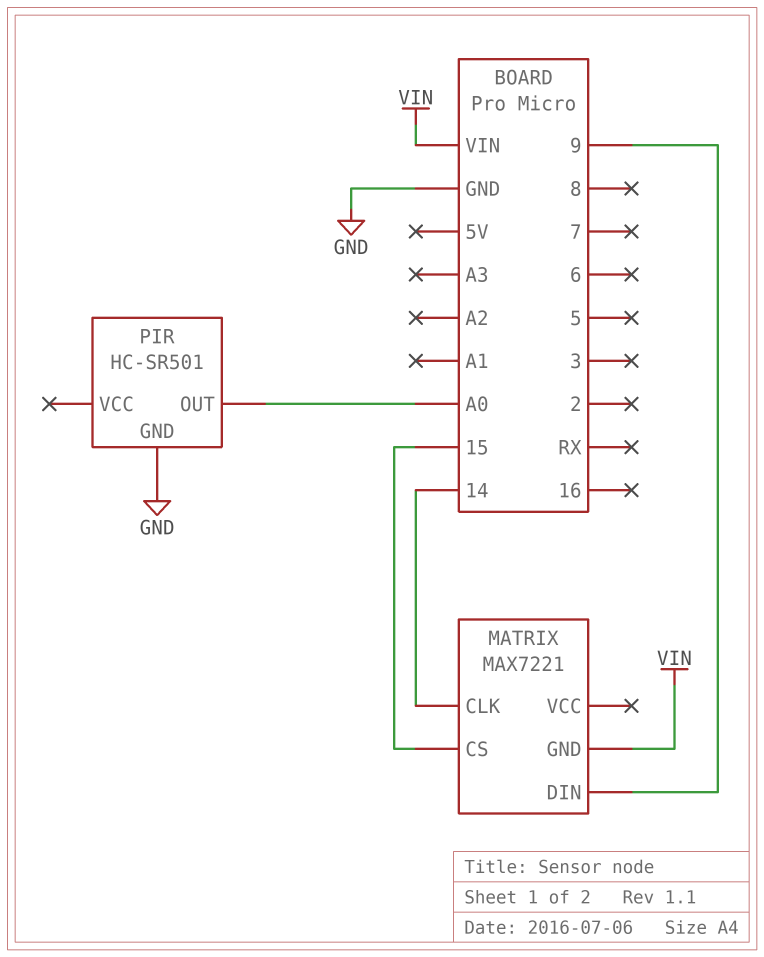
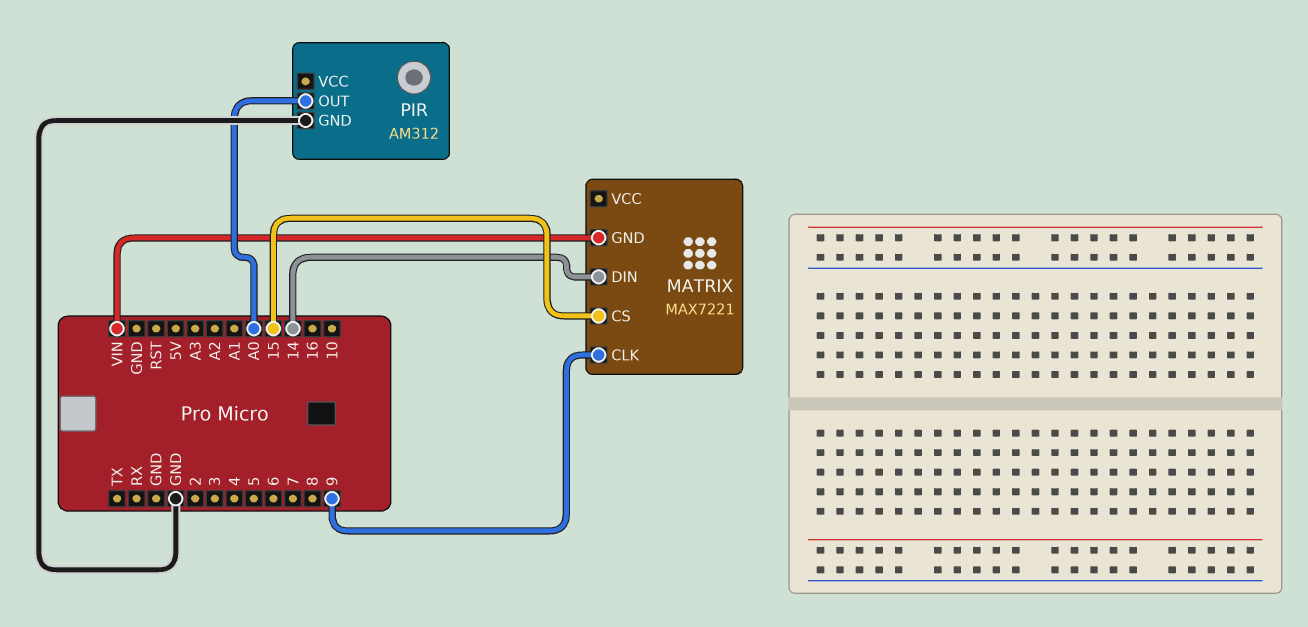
MATRIX pin CLK: 14 -> 9
MATRIX pin DIN: 9 -> 14
PIR: HC-SR501 -> AM312

